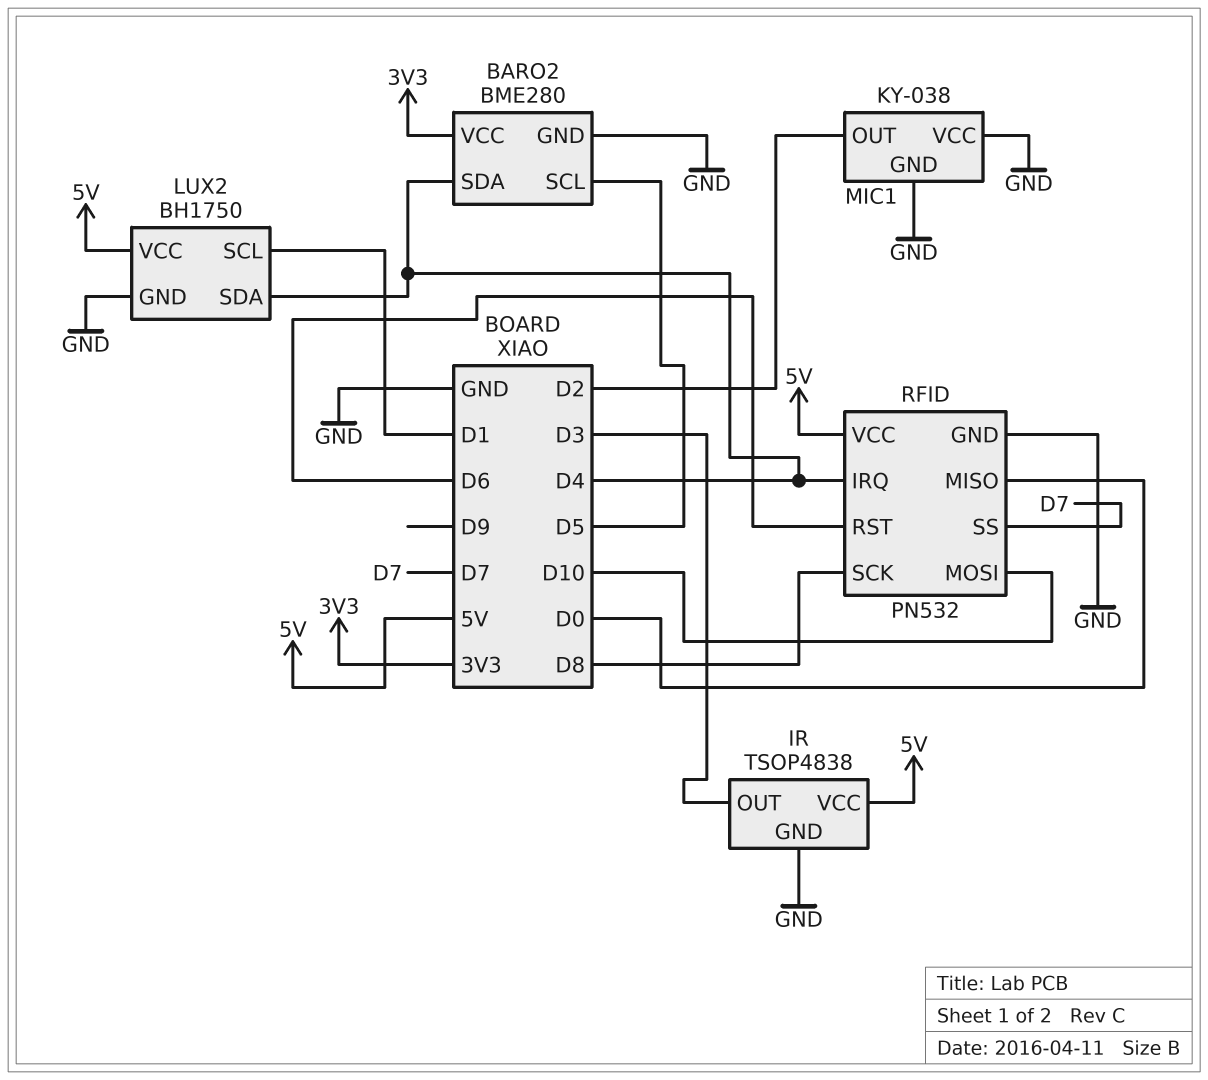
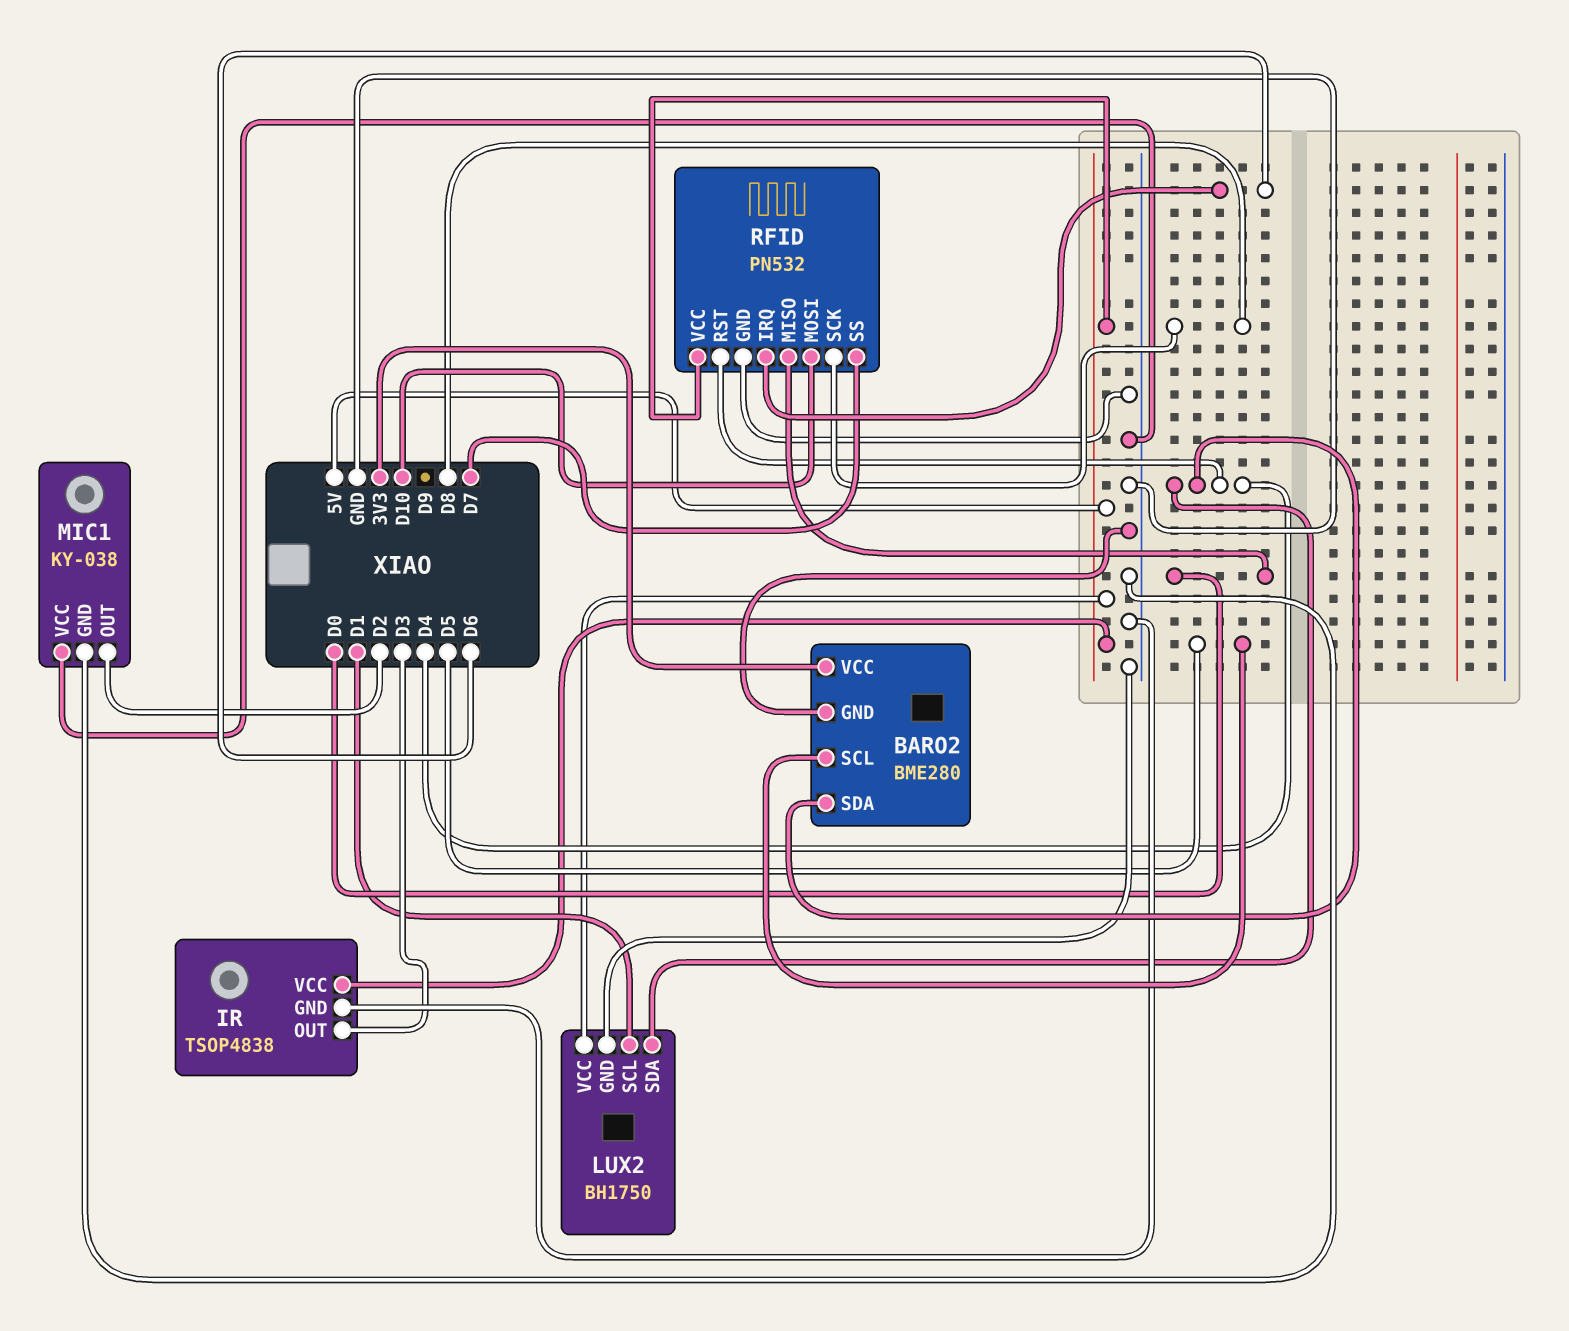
RFID pin IRQ: D4 -> D6
RFID pin RST: D6 -> D4

